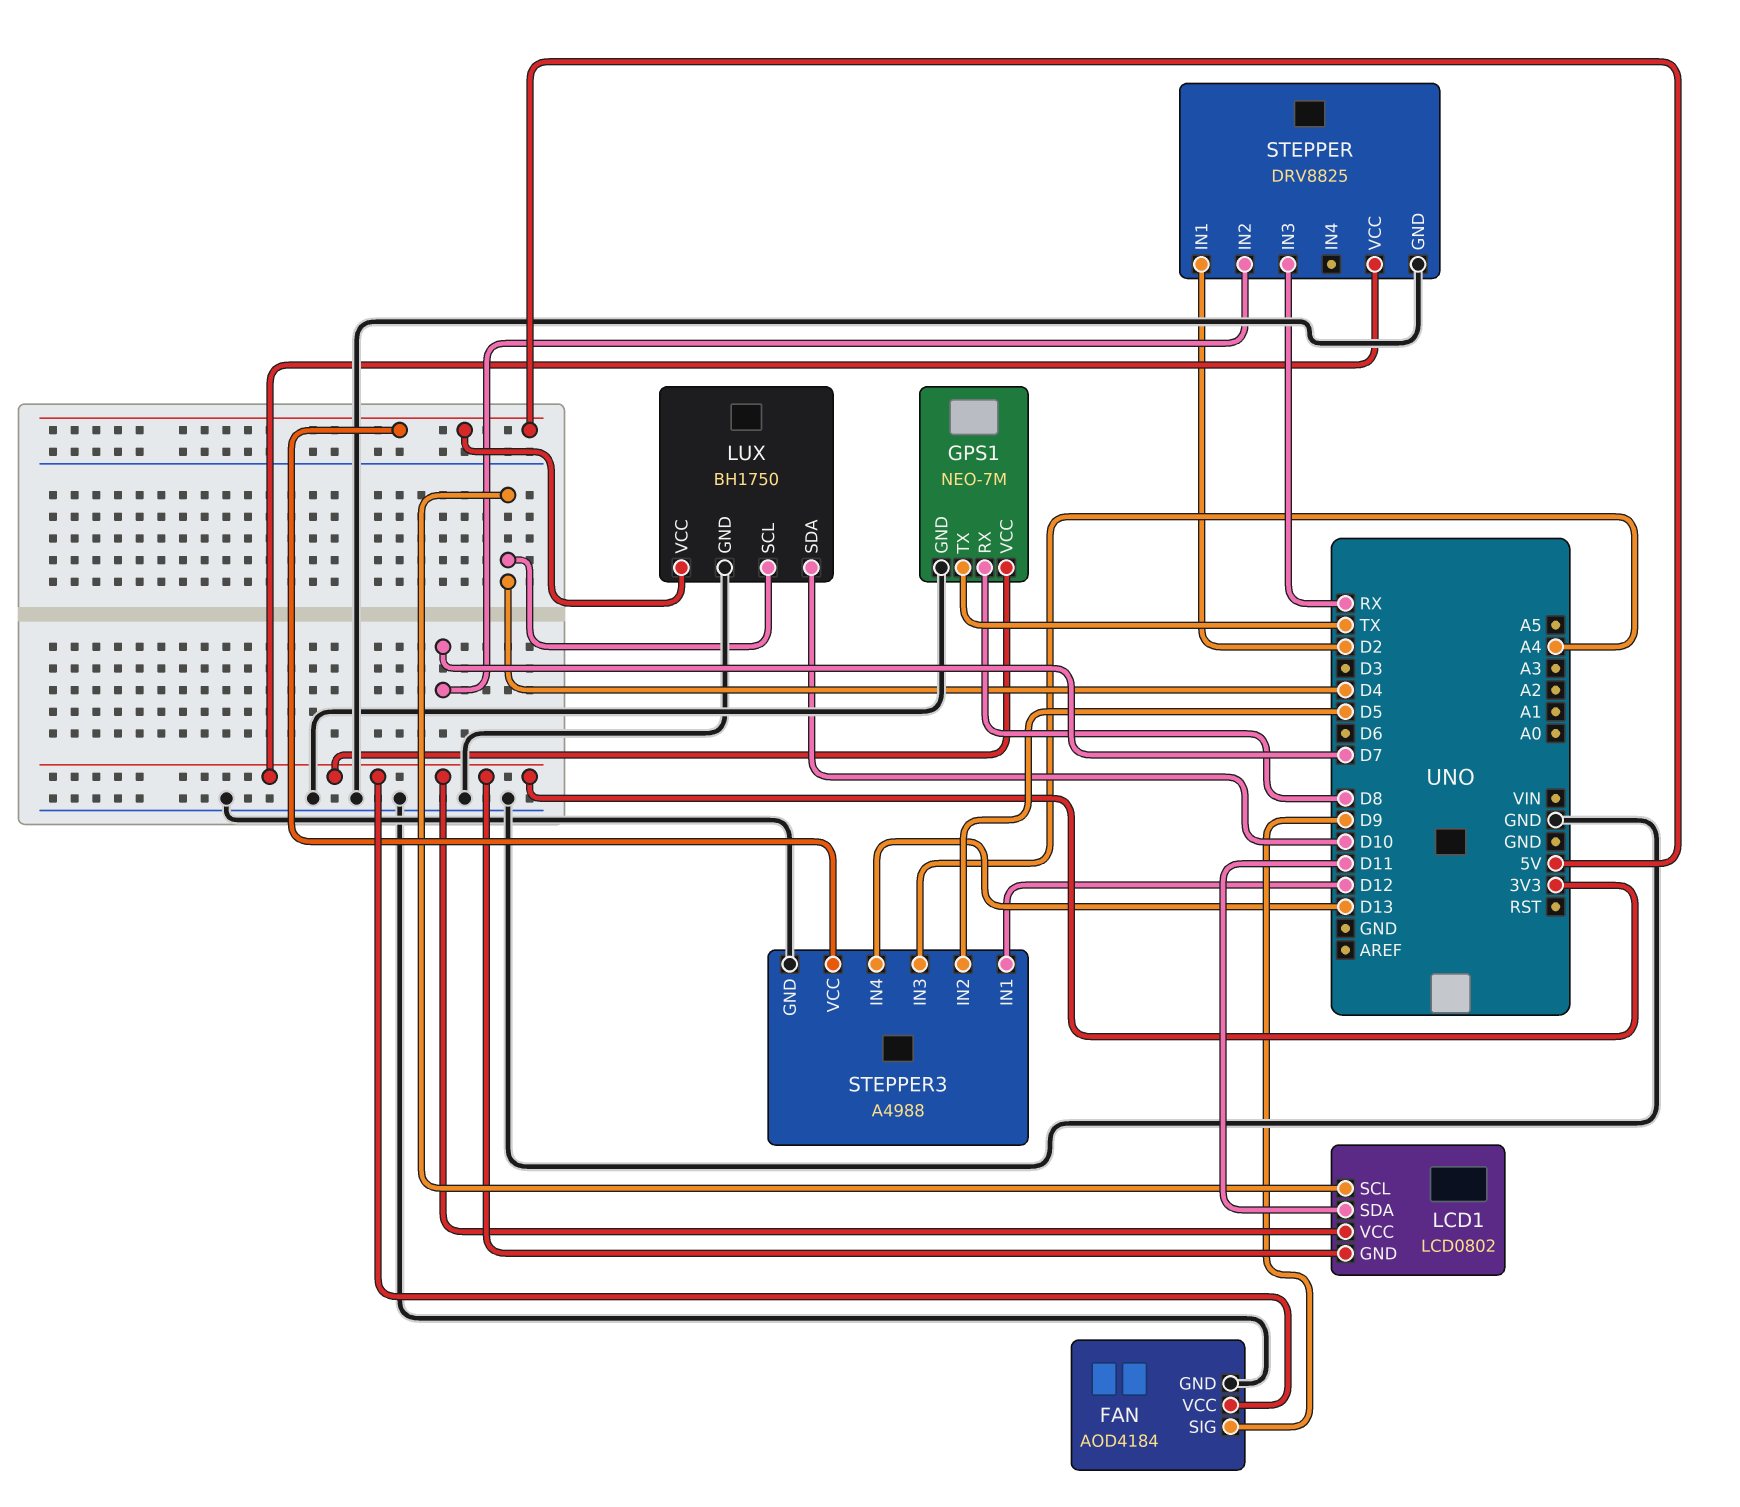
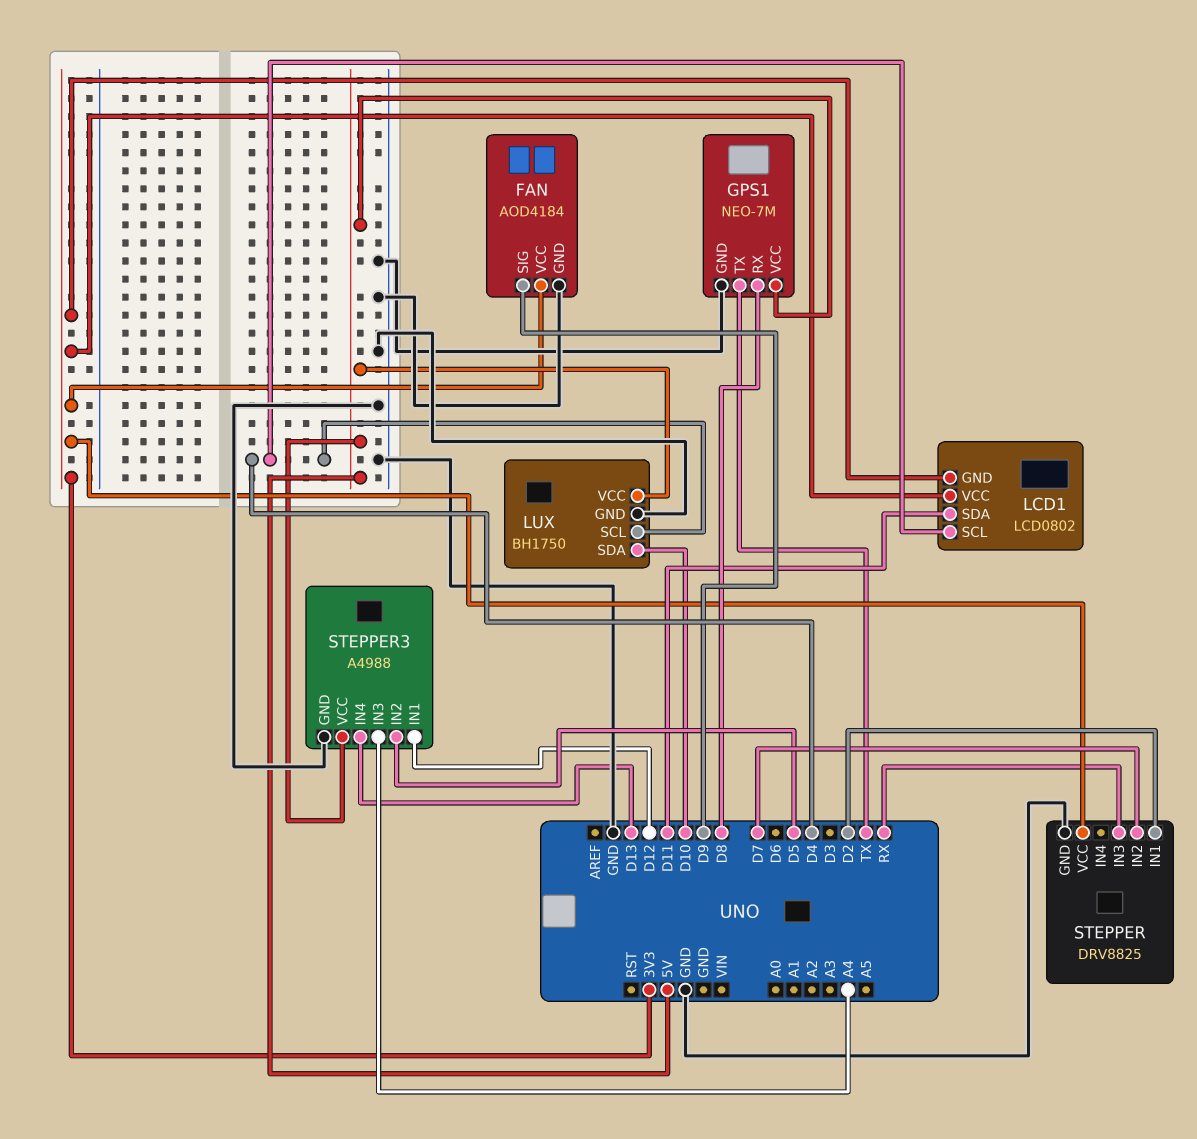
GPS1 pin VCC: 3V3 -> 5V

